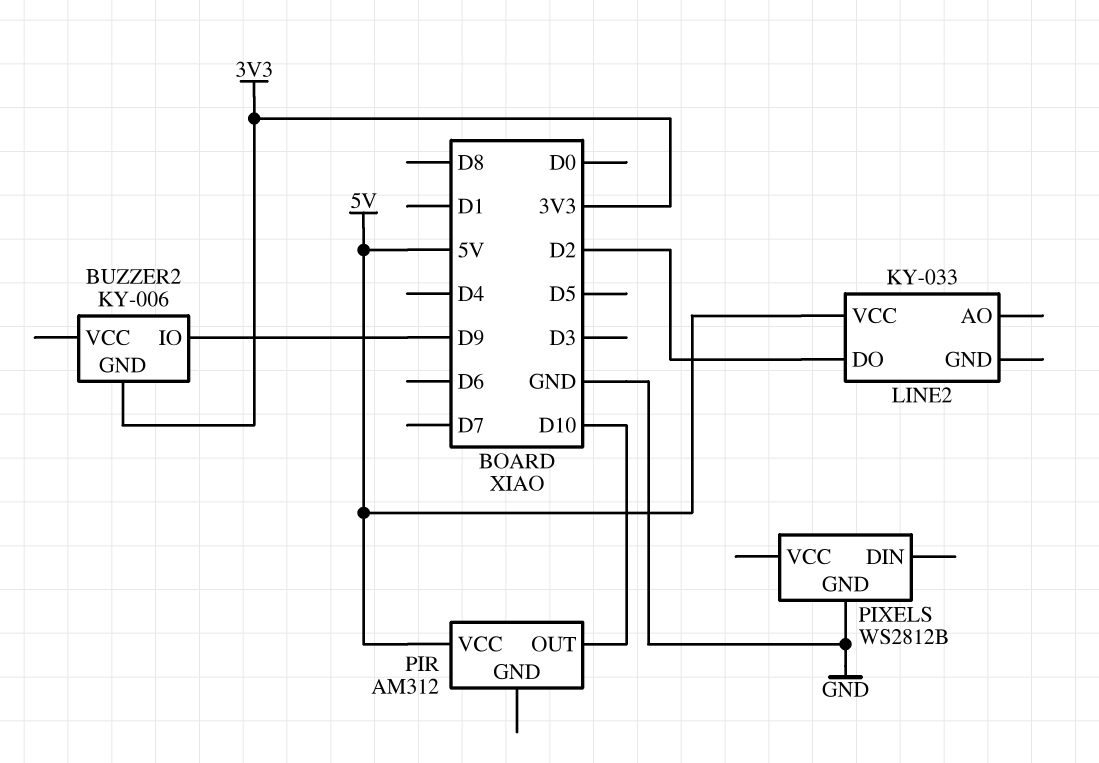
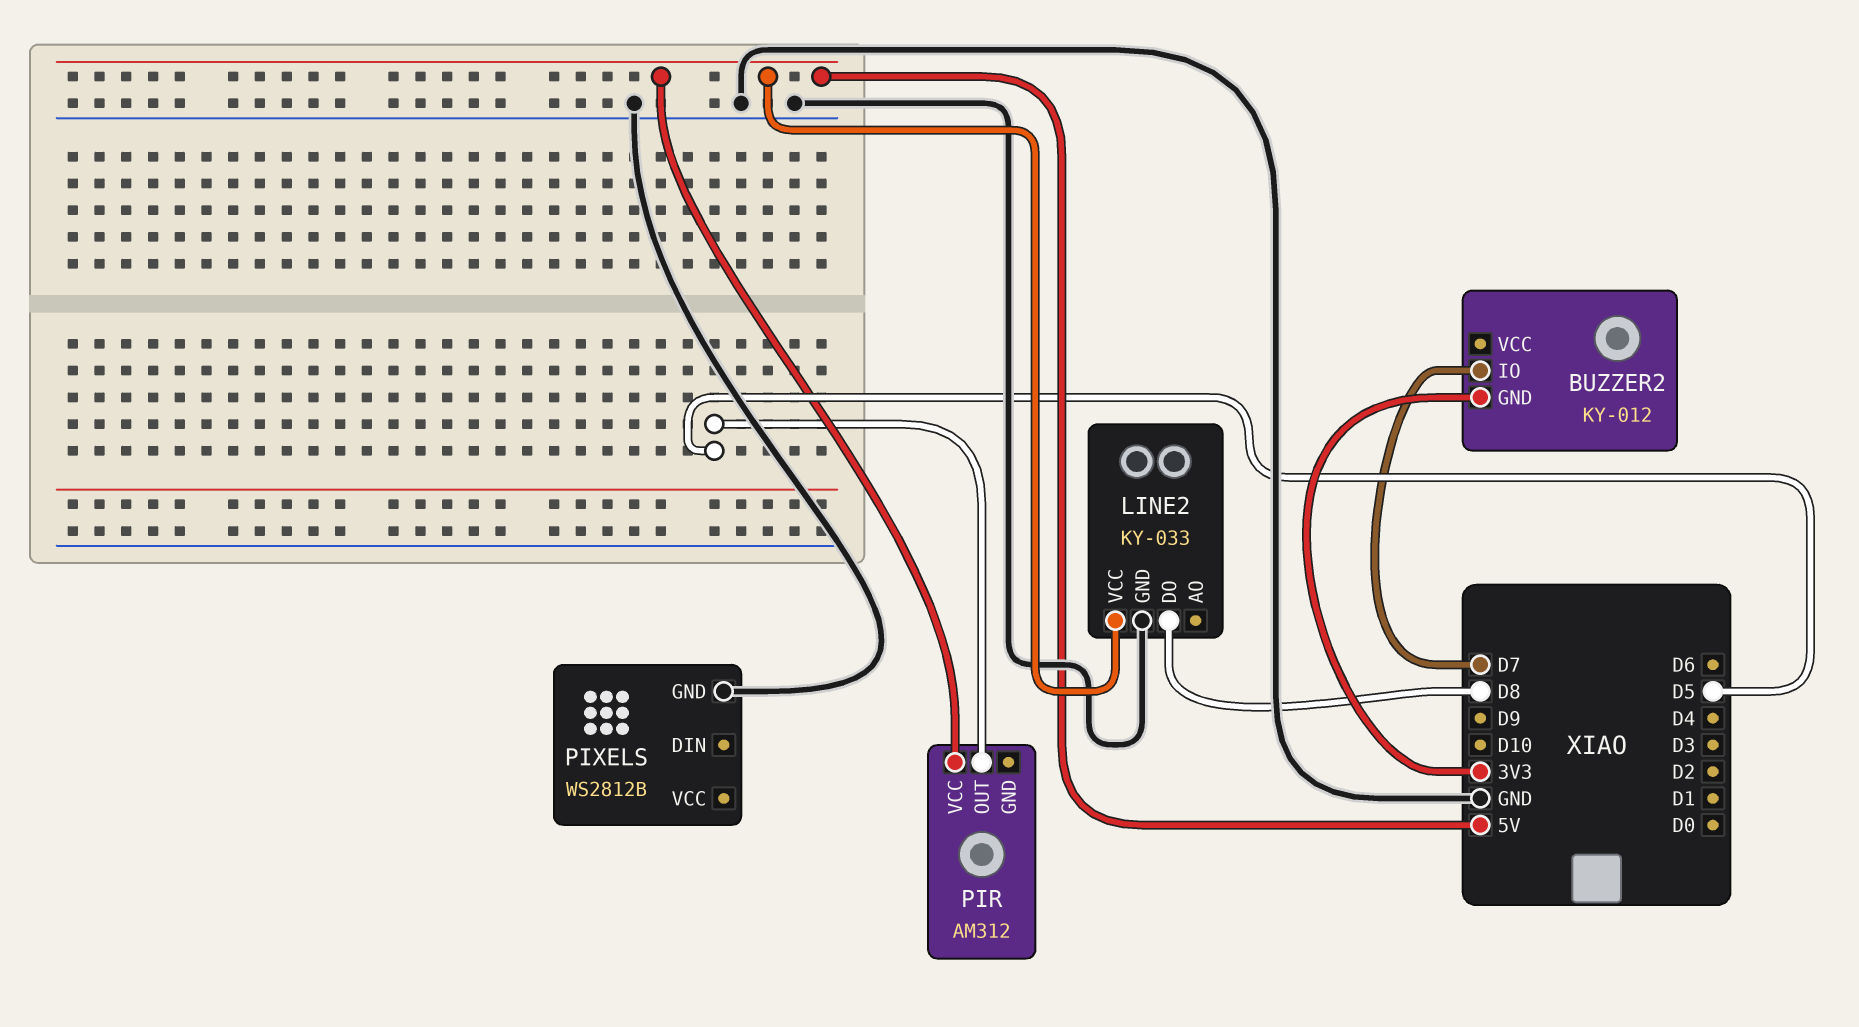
BUZZER2: KY-006 -> KY-012
BUZZER2 pin IO: D9 -> D7
LINE2 pin DO: D2 -> D8
LINE2 pin GND: none -> GND
PIR pin OUT: D10 -> D5

